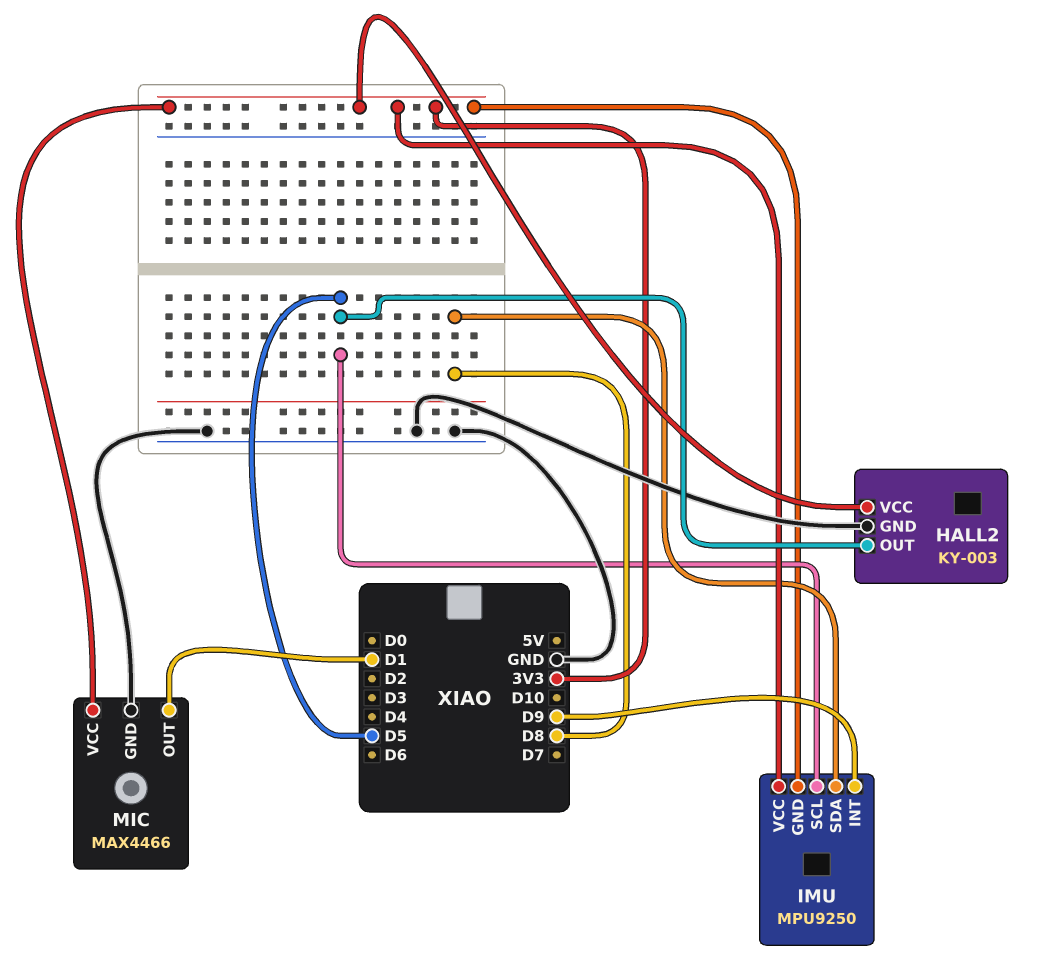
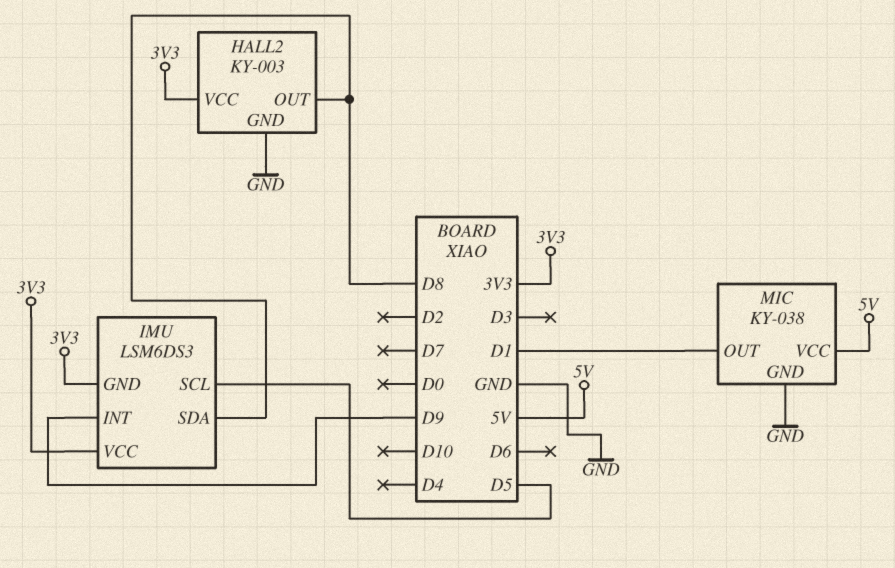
HALL2 pin OUT: D5 -> D8
IMU: MPU9250 -> LSM6DS3
MIC: MAX4466 -> KY-038
MIC pin VCC: 3V3 -> 5V

